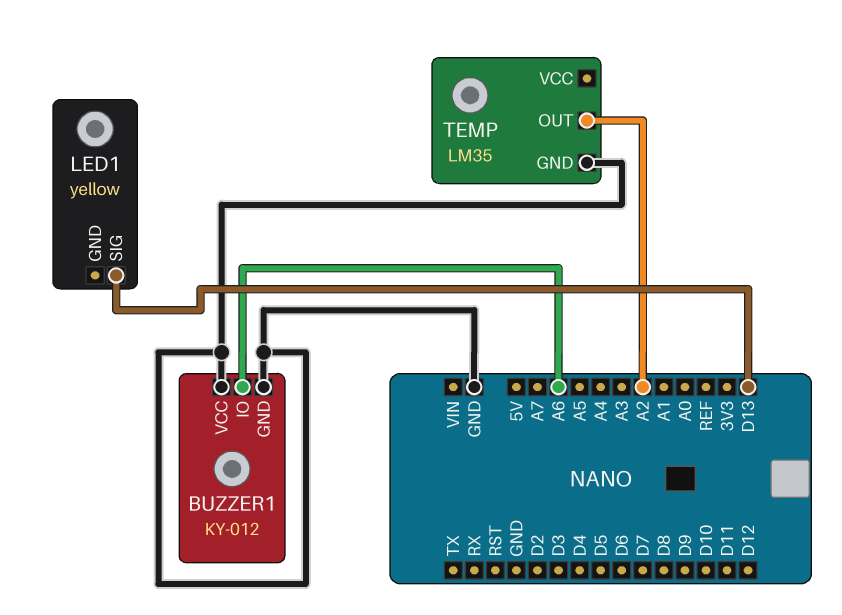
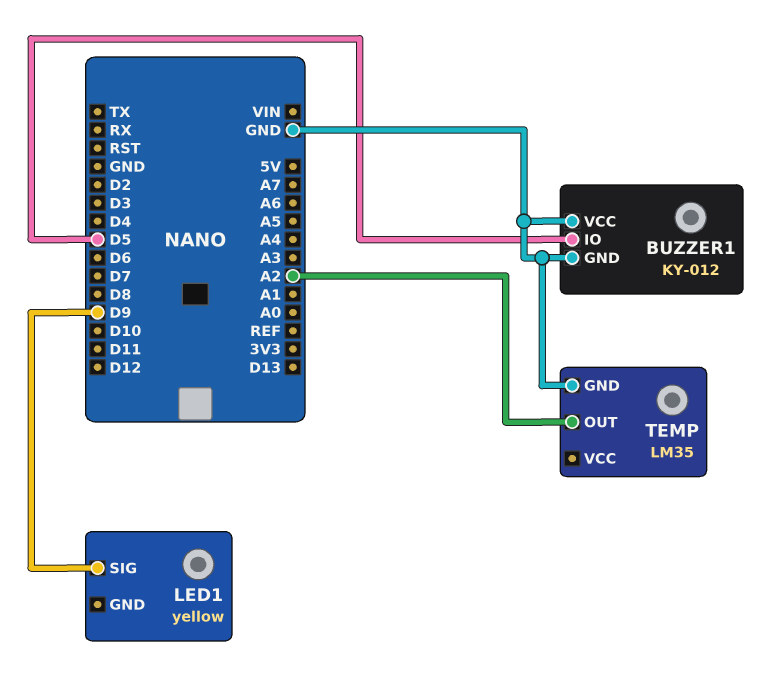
BUZZER1 pin IO: A6 -> D5
LED1 pin SIG: D13 -> D9

